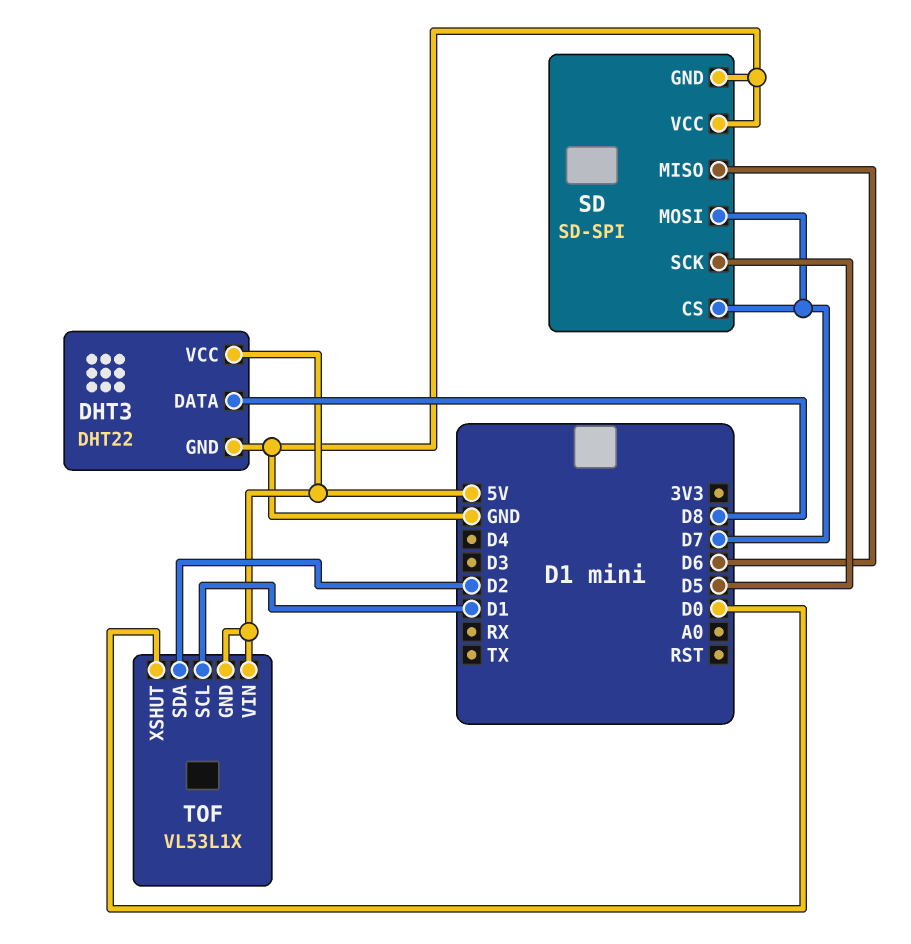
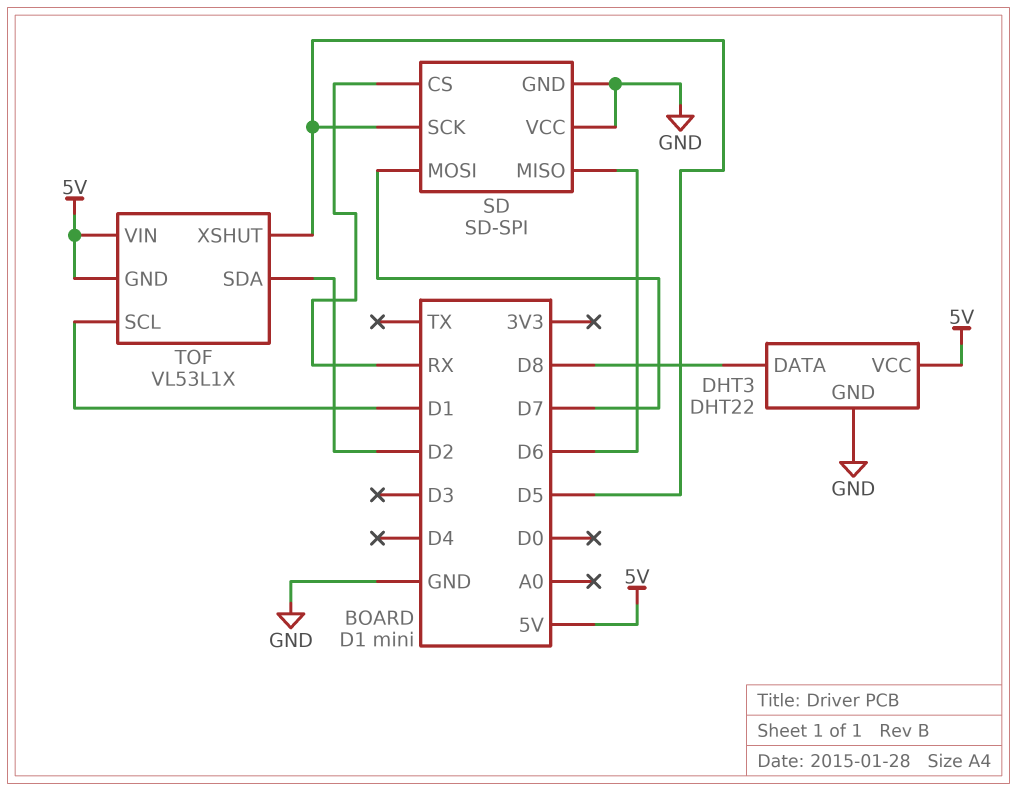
SD pin CS: D7 -> RX
TOF pin XSHUT: D0 -> D5

